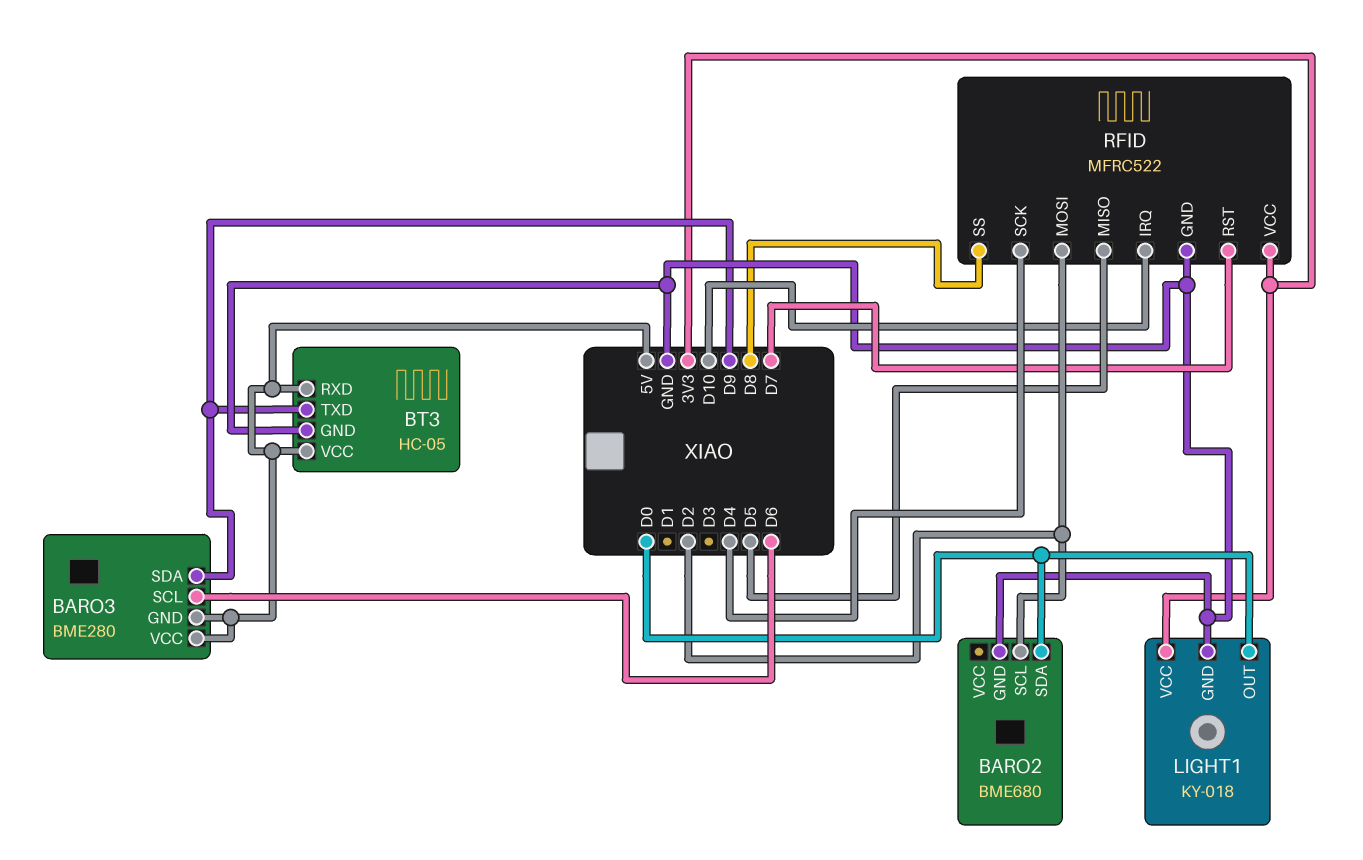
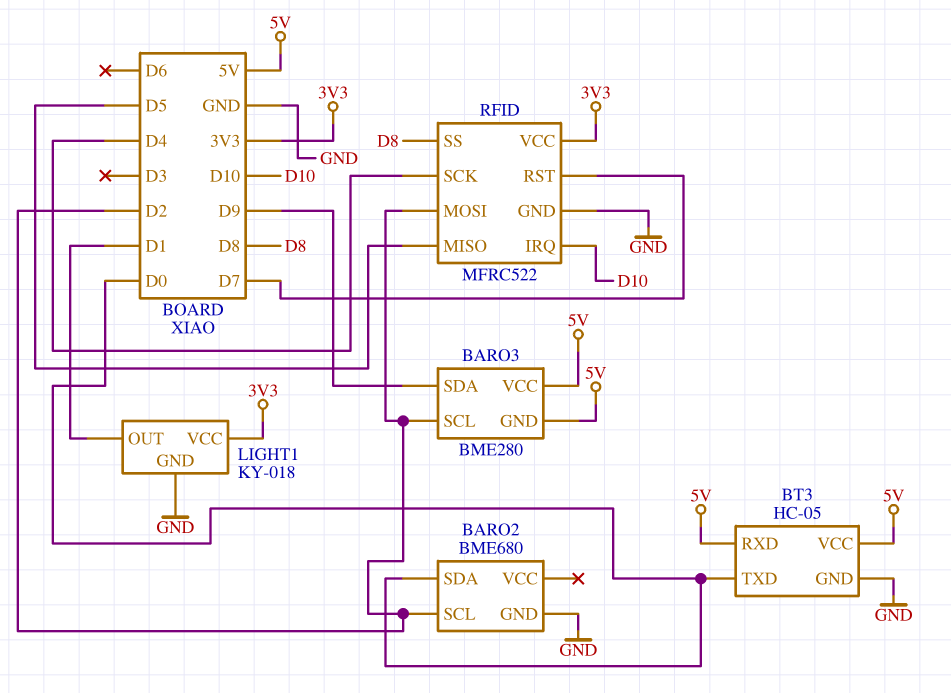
BARO3 pin SCL: D6 -> D2
BT3 pin TXD: D9 -> D0
LIGHT1 pin OUT: D0 -> D1

